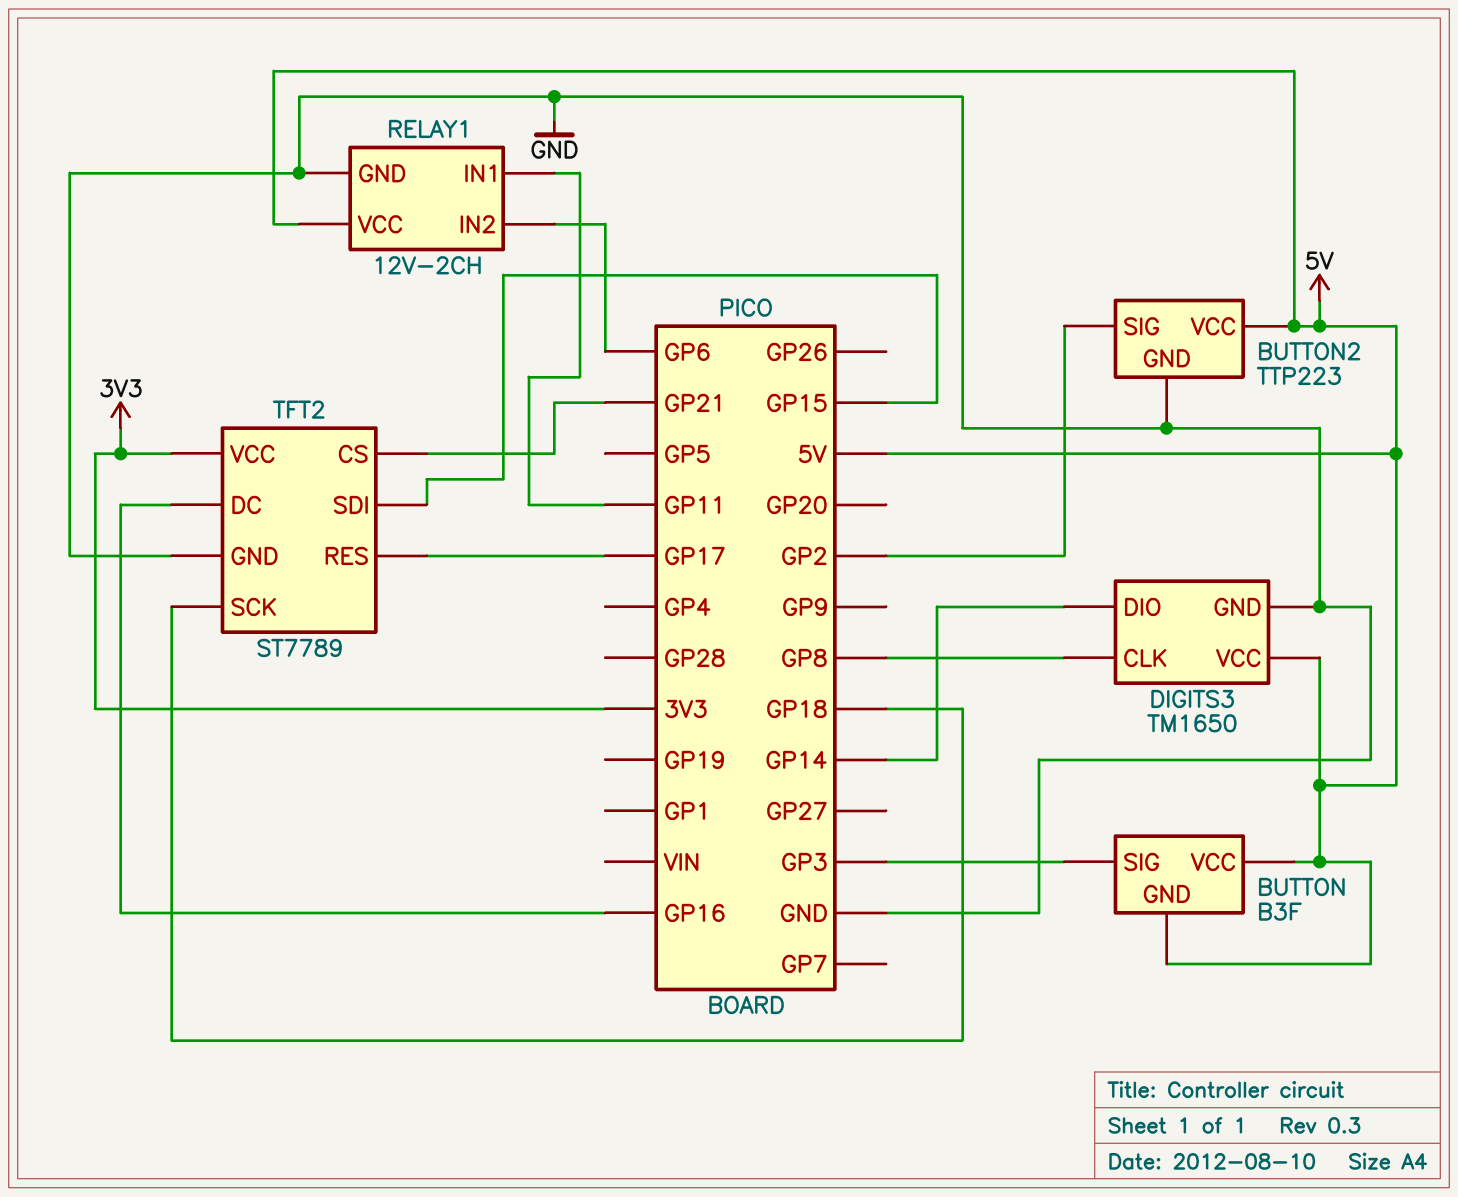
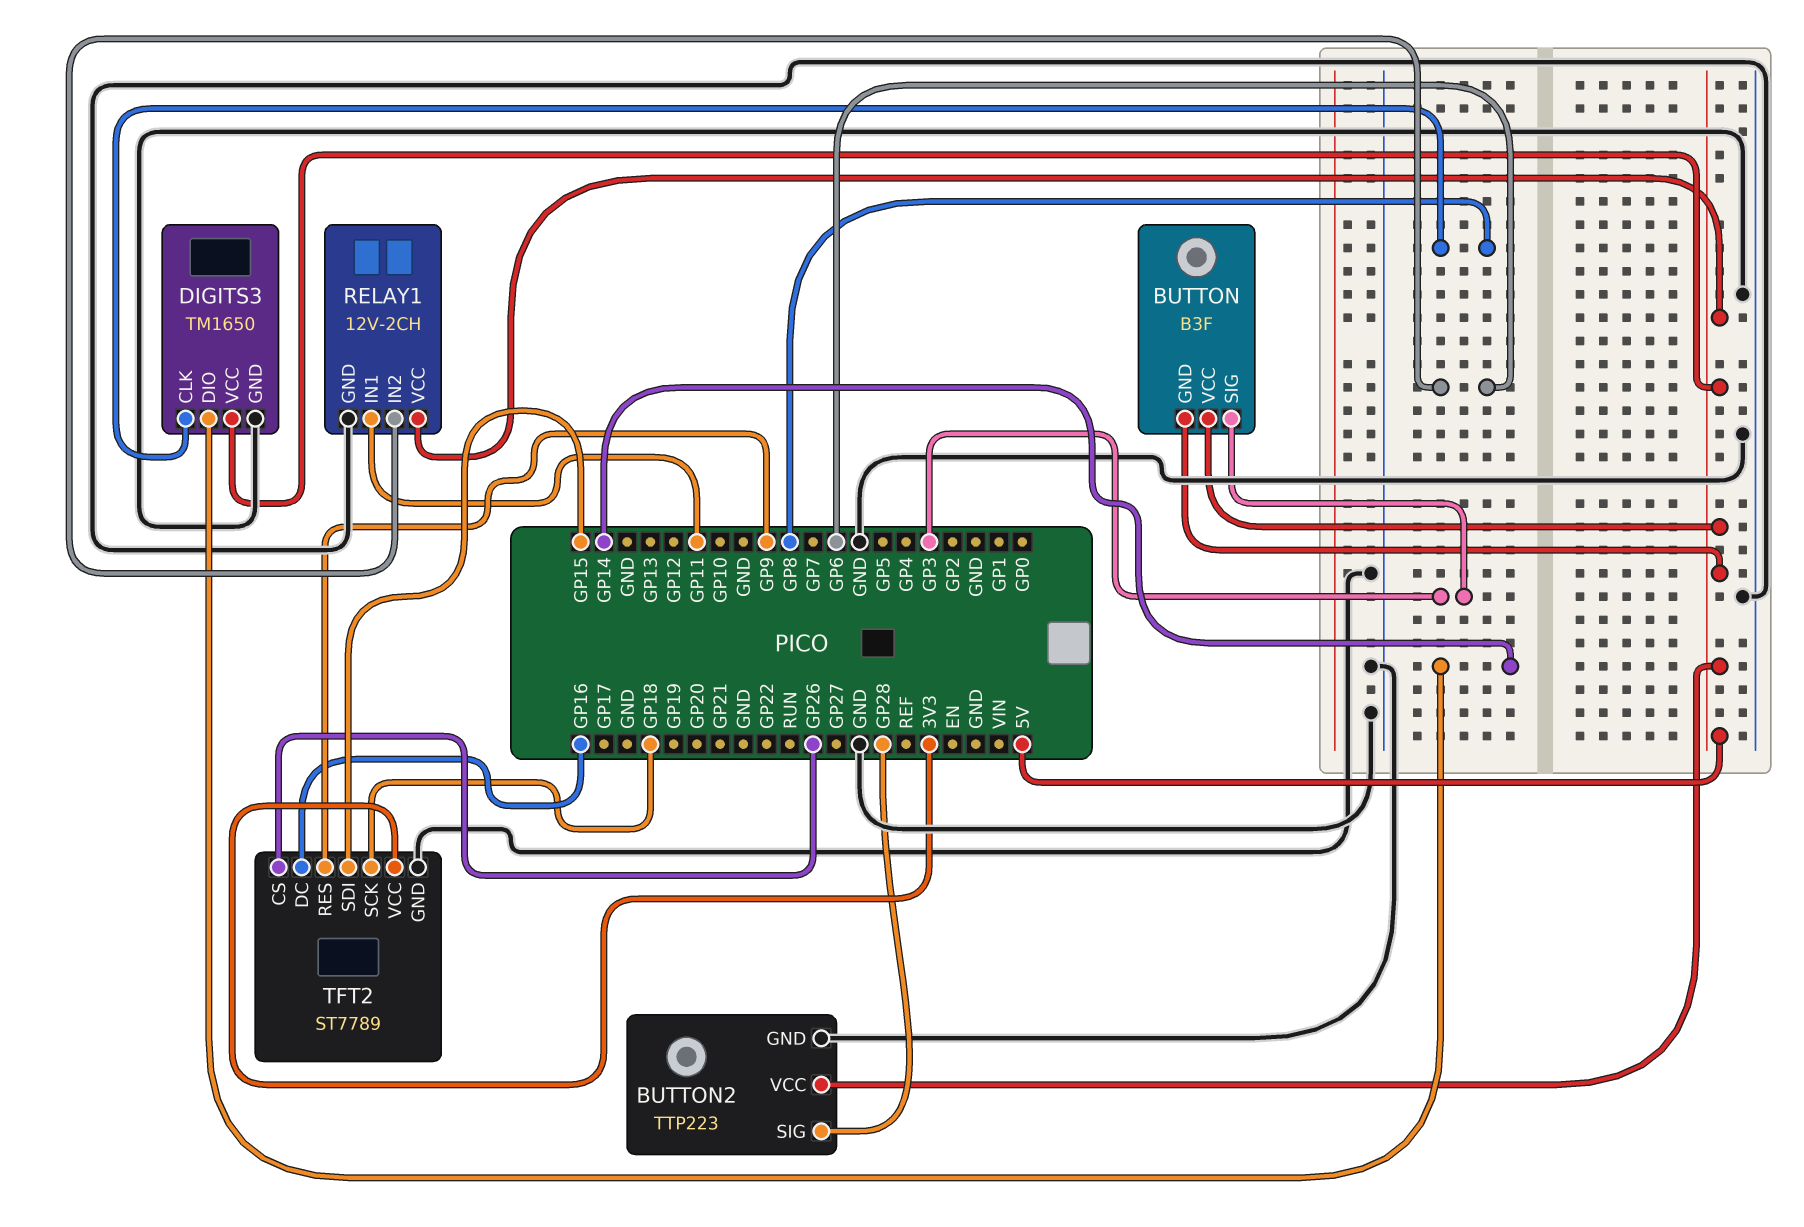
BUTTON2 pin SIG: GP2 -> GP28
TFT2 pin CS: GP21 -> GP26
TFT2 pin RES: GP17 -> GP9

